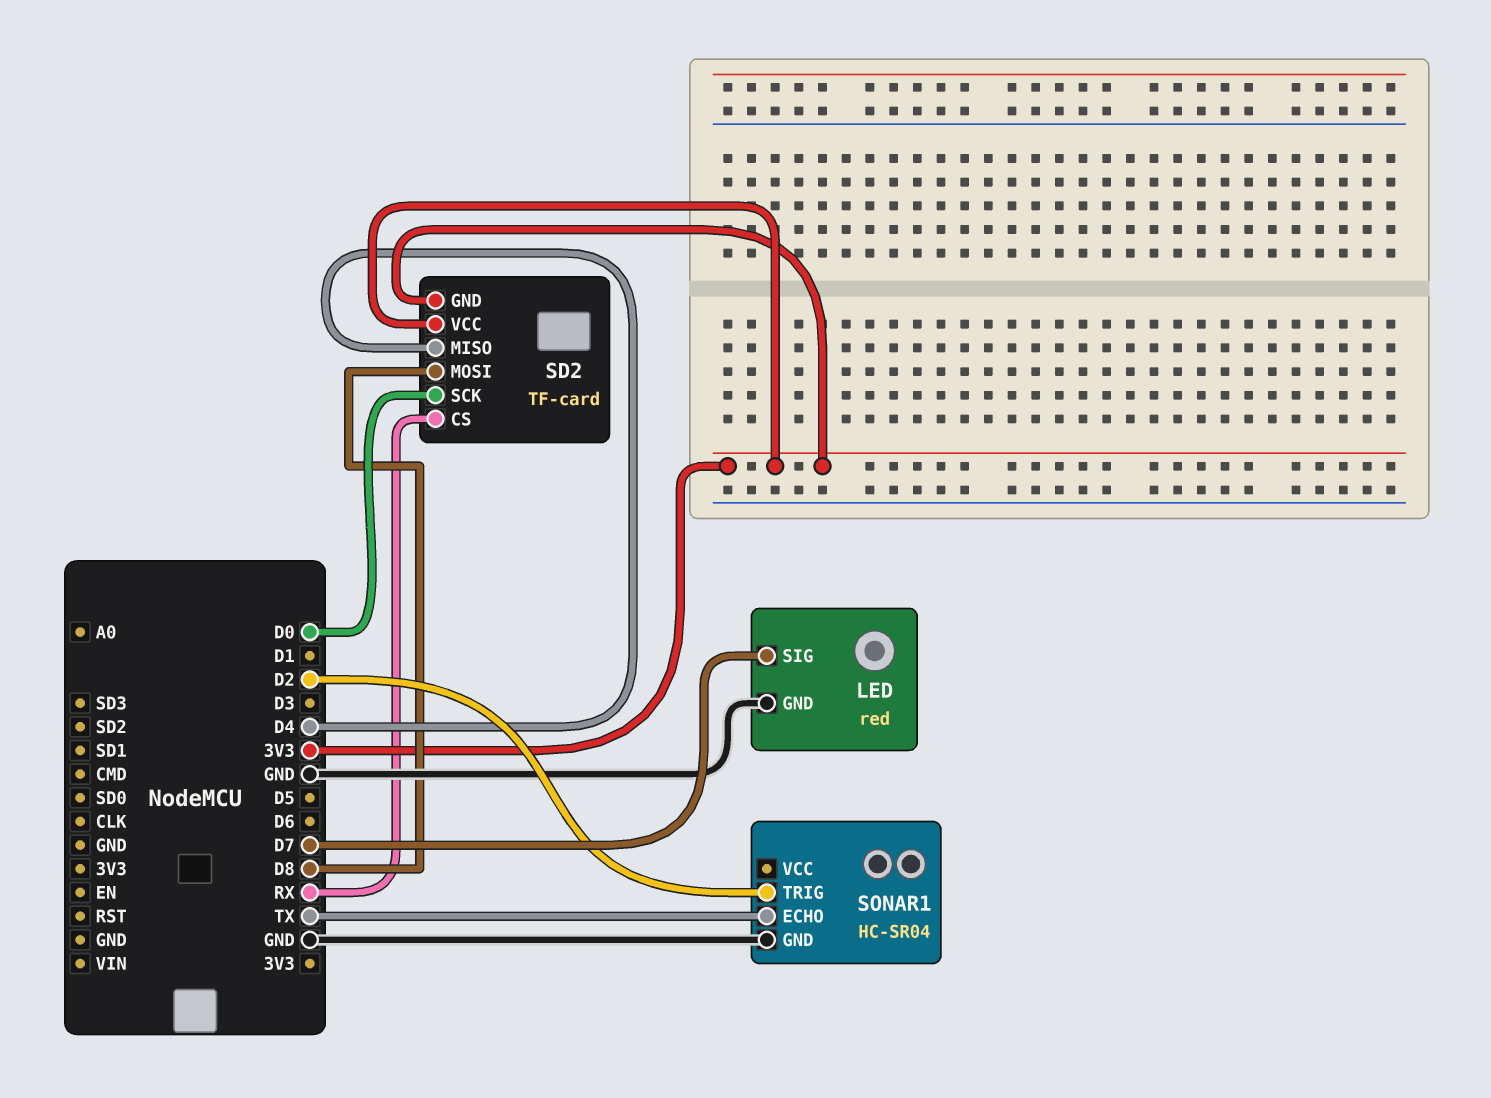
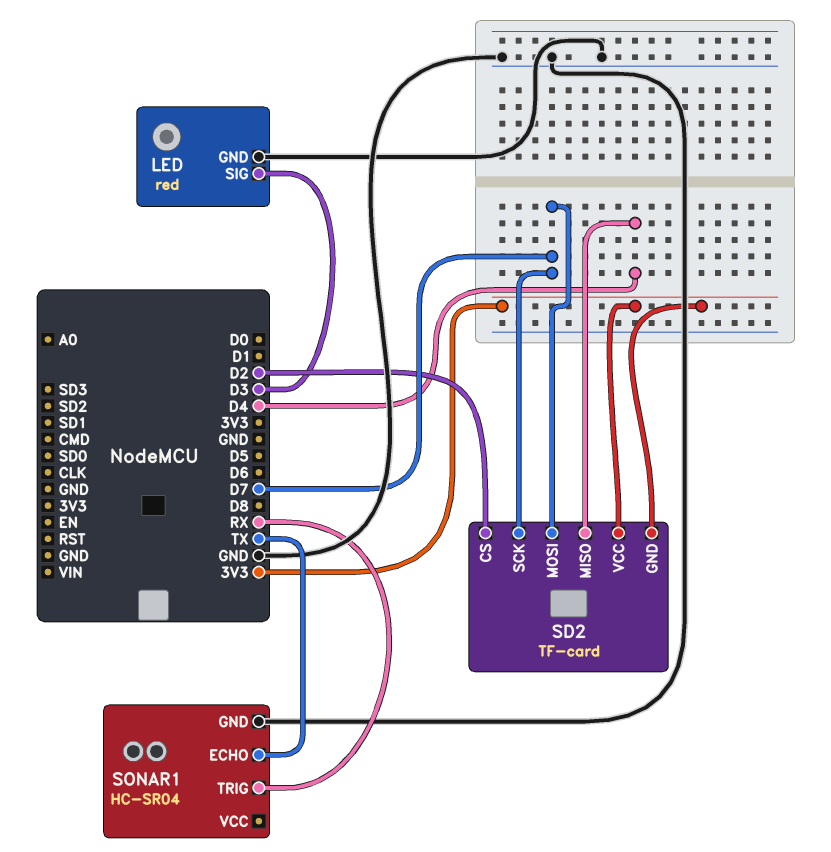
LED pin SIG: D7 -> D3
SD2 pin CS: RX -> D2
SD2 pin MOSI: D8 -> D7
SD2 pin SCK: D0 -> D7
SONAR1 pin TRIG: D2 -> RX

